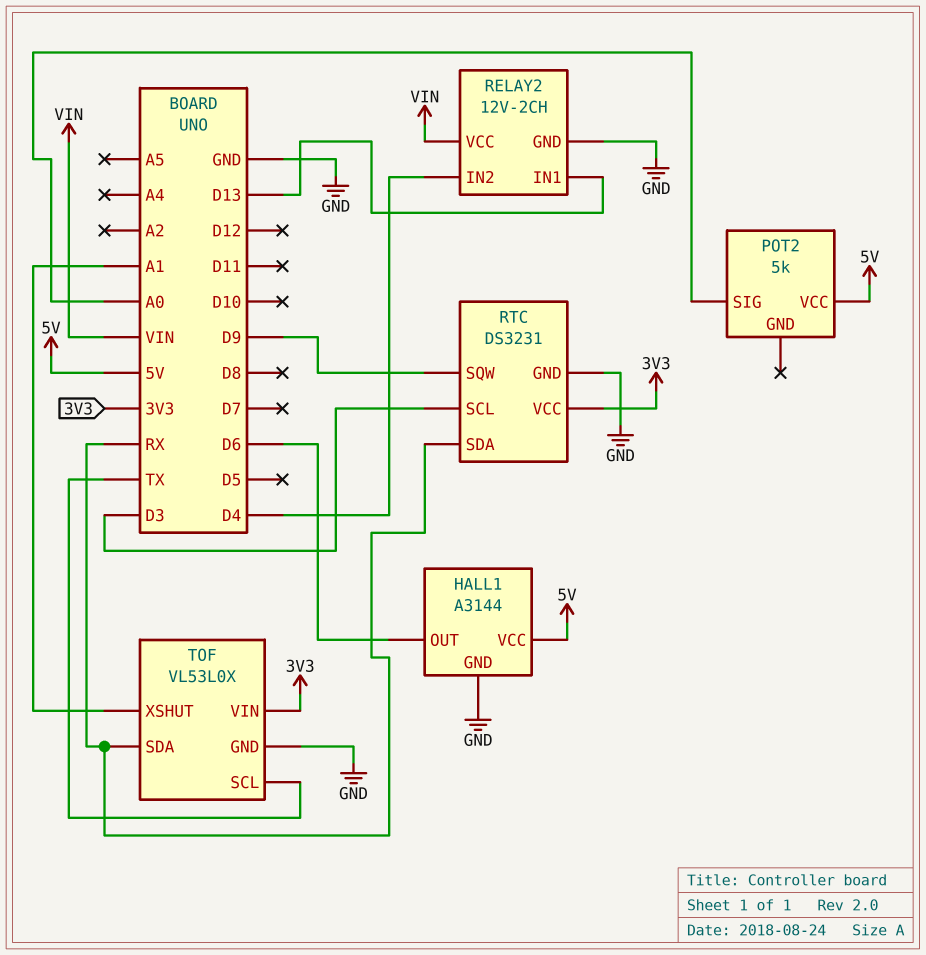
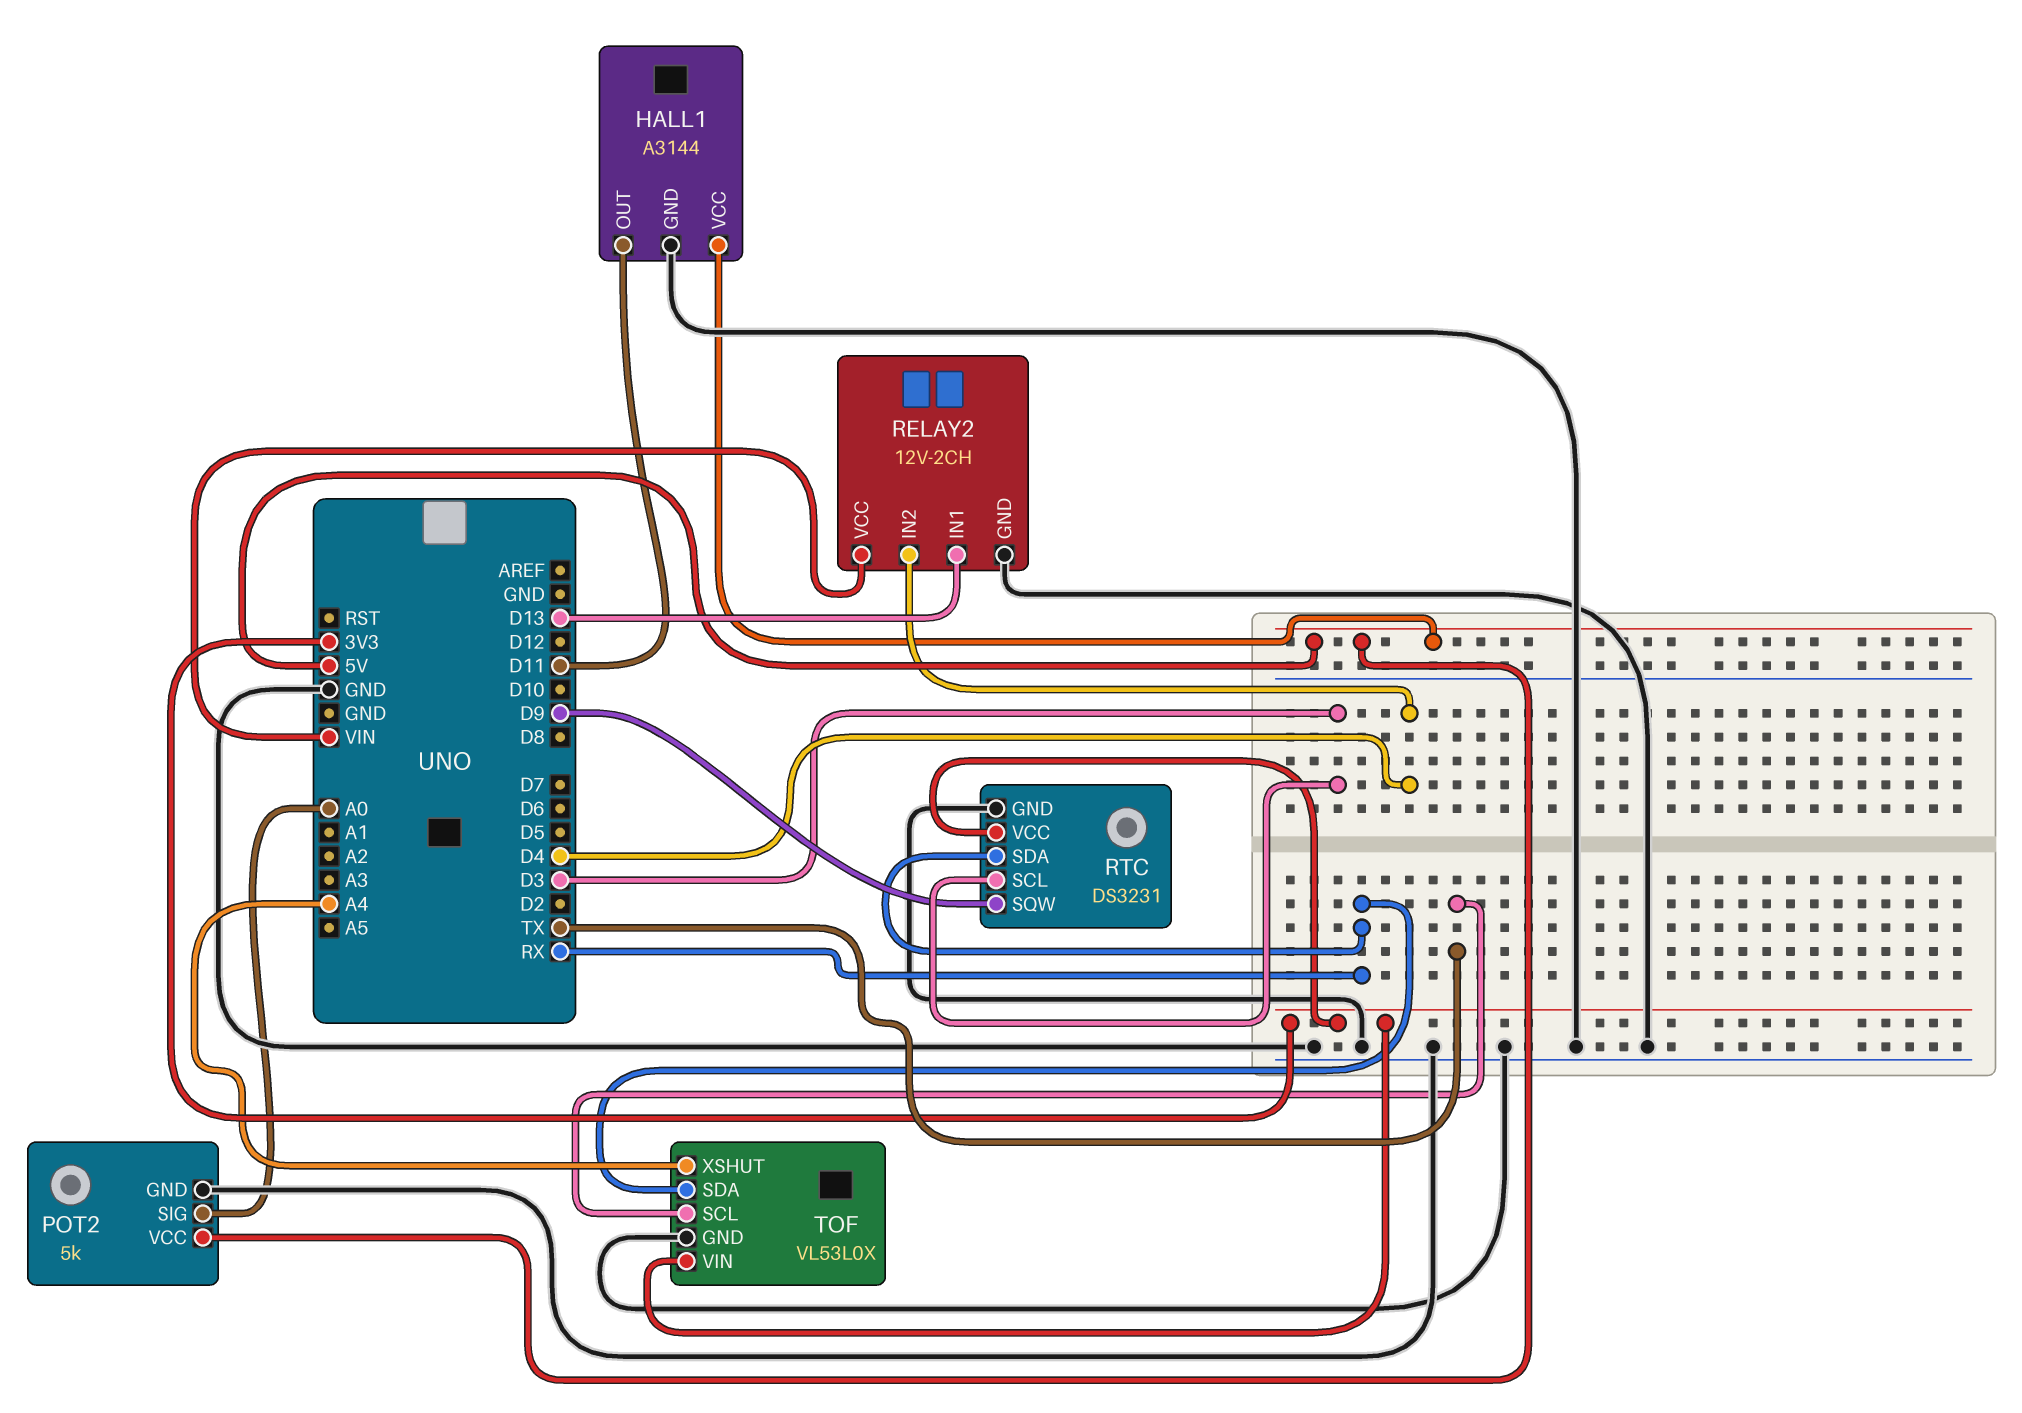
HALL1 pin OUT: D6 -> D11
POT2 pin GND: none -> GND
TOF pin XSHUT: A1 -> A4

